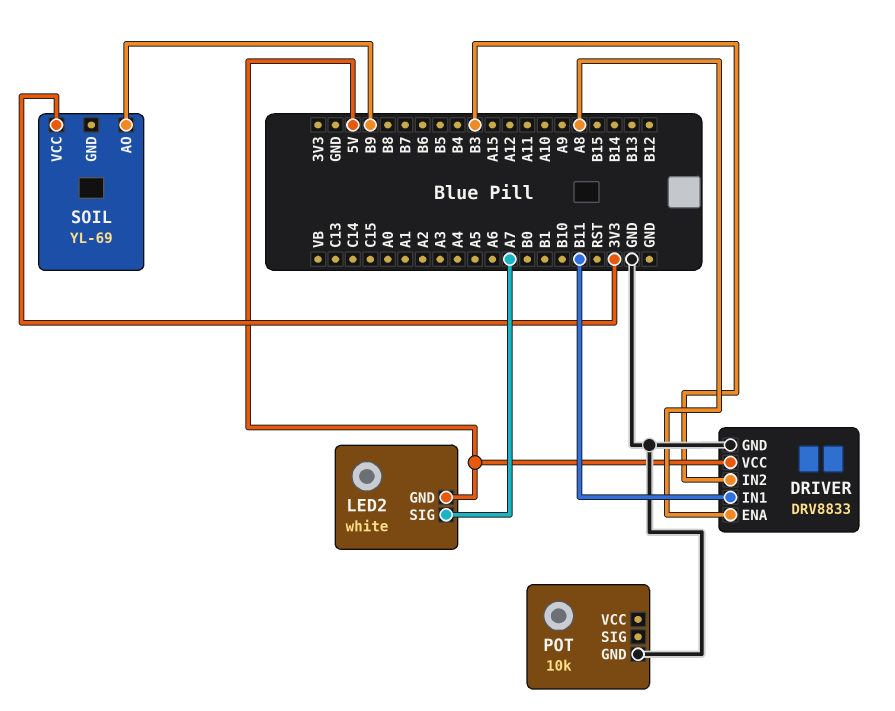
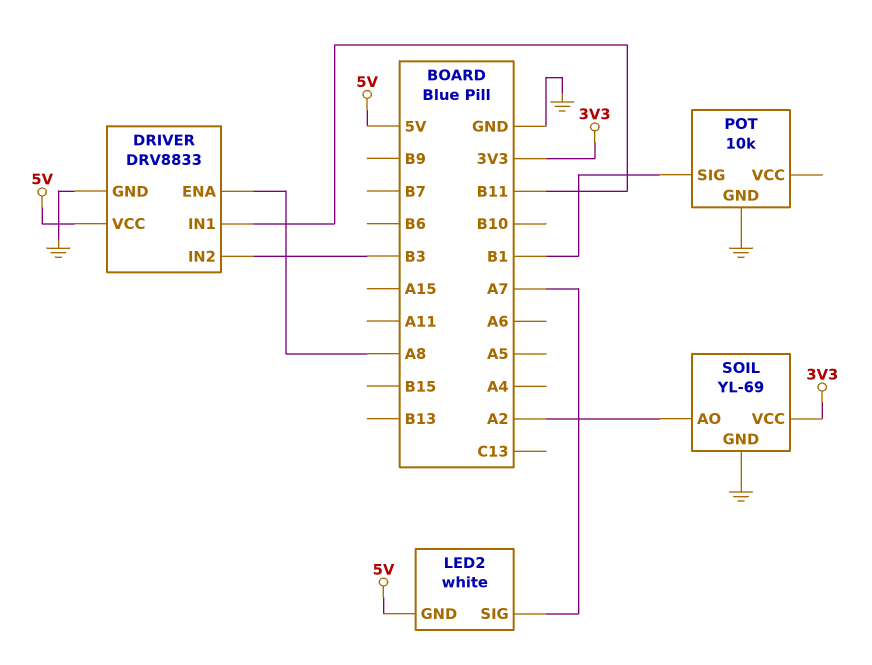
POT pin SIG: none -> B1
SOIL pin AO: B9 -> A2
SOIL pin GND: none -> GND

